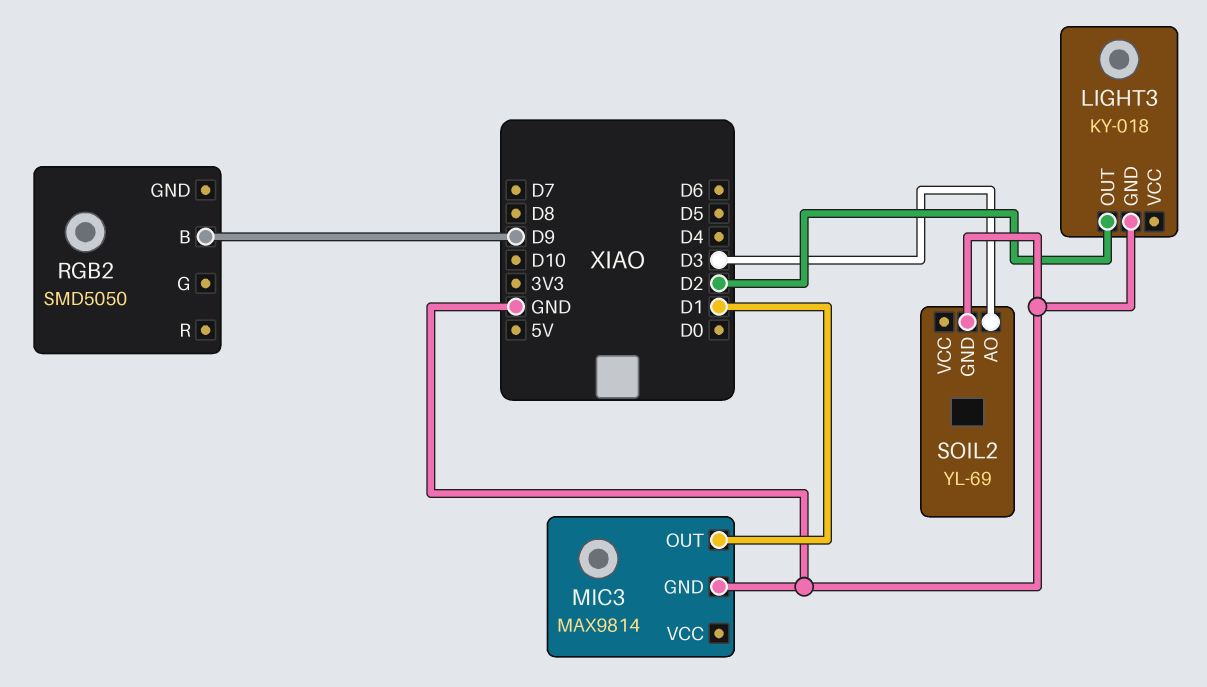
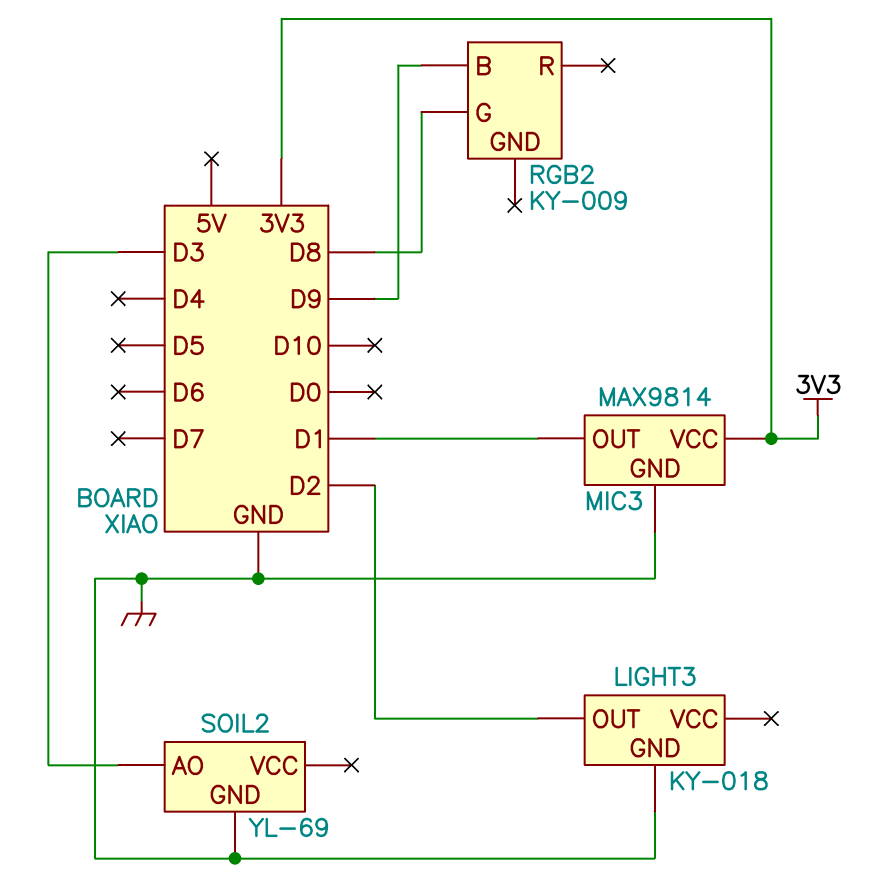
MIC3 pin VCC: none -> 3V3
RGB2: SMD5050 -> KY-009
RGB2 pin G: none -> D8

